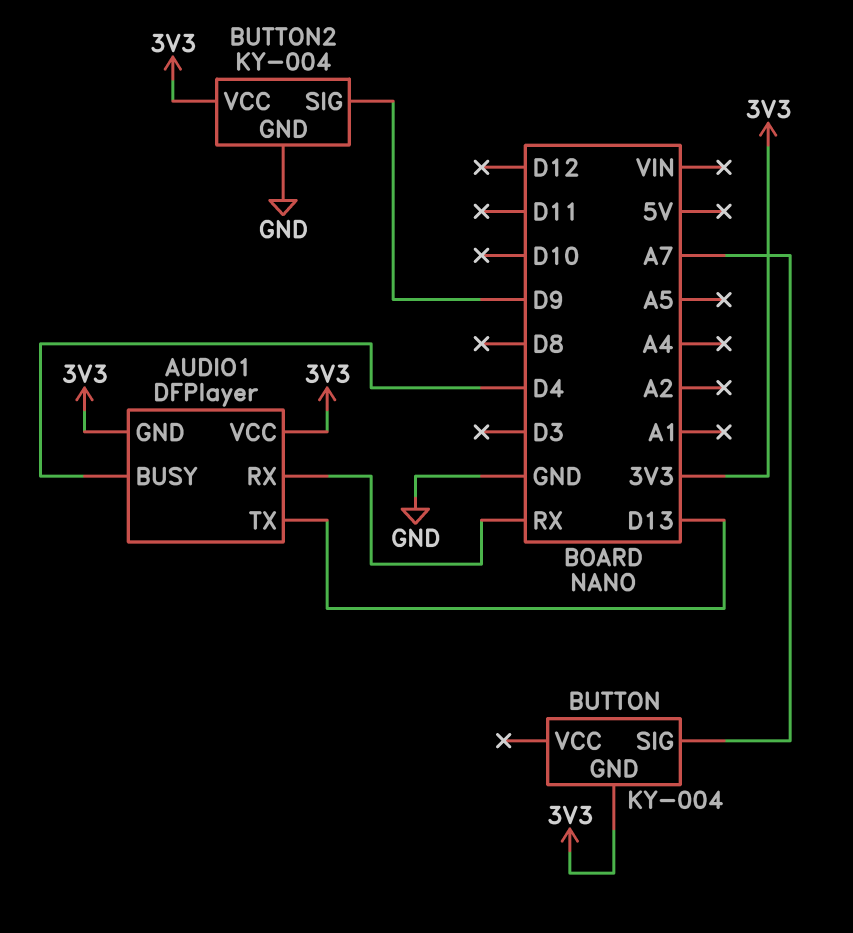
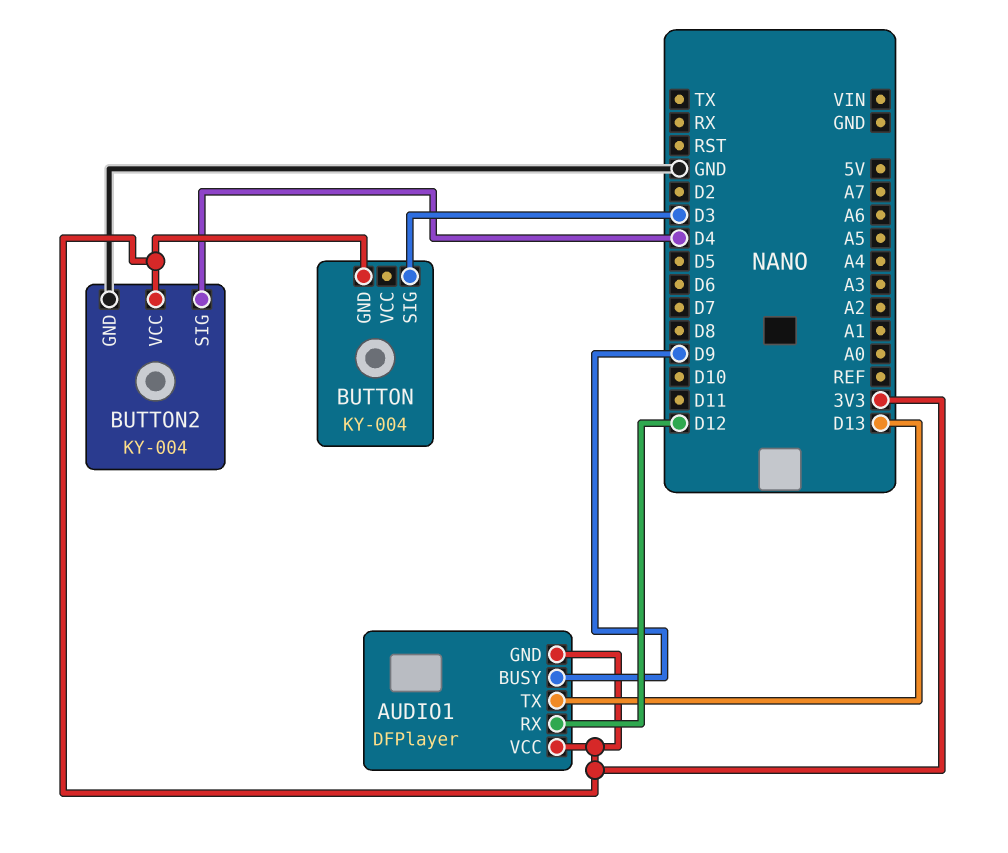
AUDIO1 pin BUSY: D4 -> D9
AUDIO1 pin RX: RX -> D12
BUTTON pin SIG: A7 -> D3
BUTTON2 pin SIG: D9 -> D4

